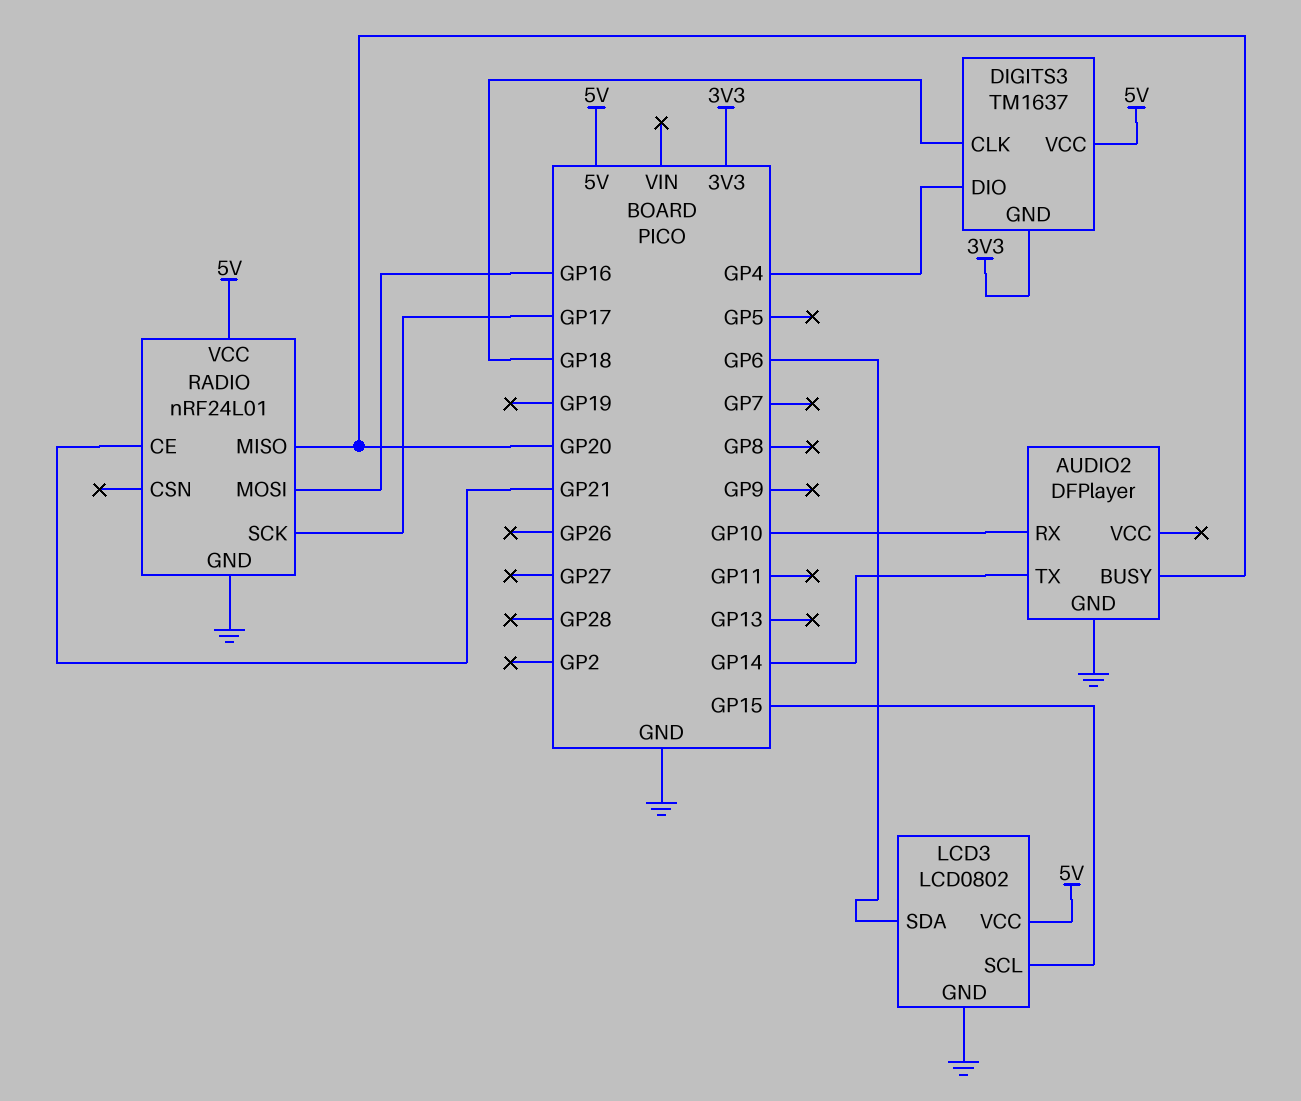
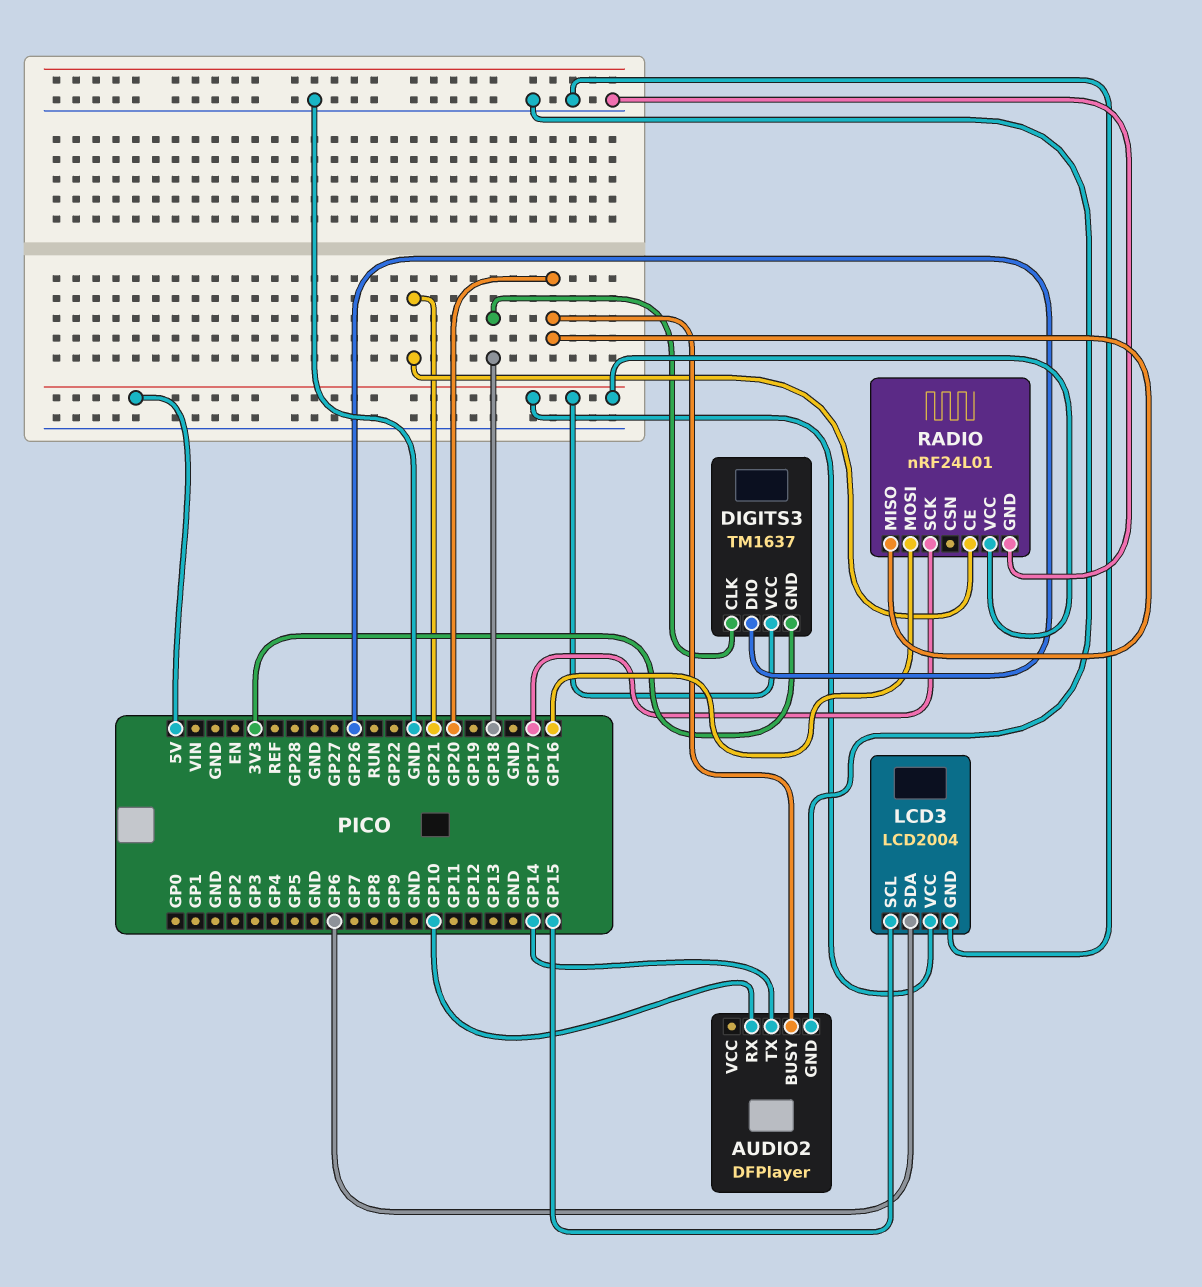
DIGITS3 pin DIO: GP4 -> GP26
LCD3: LCD0802 -> LCD2004

